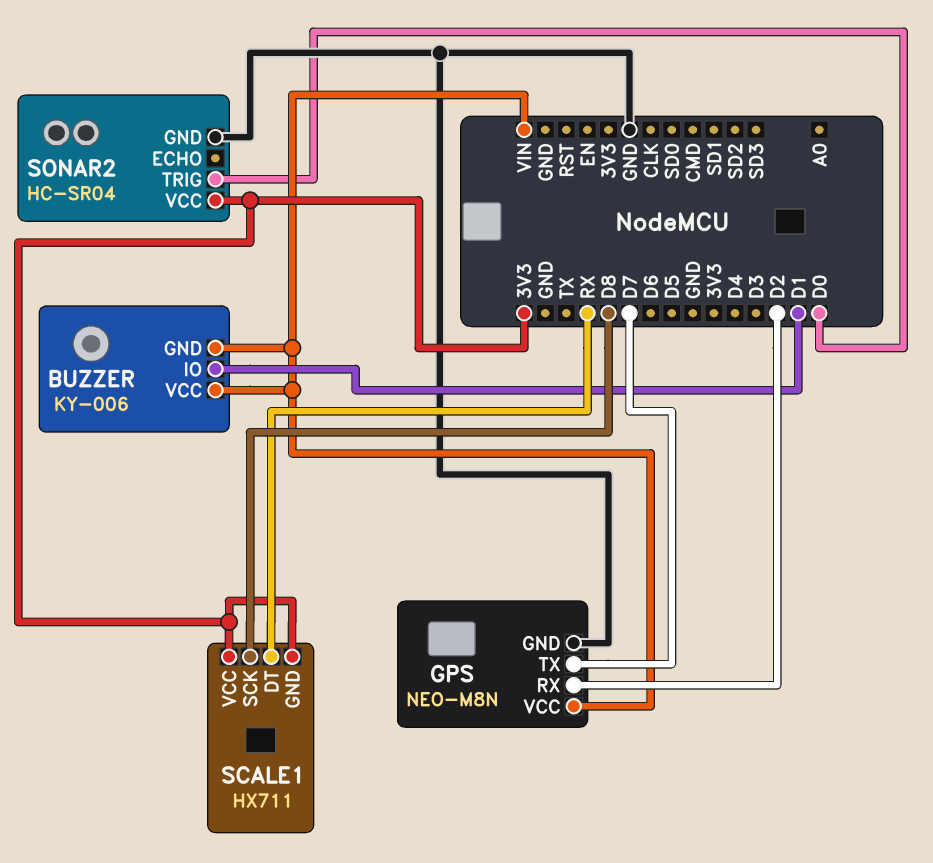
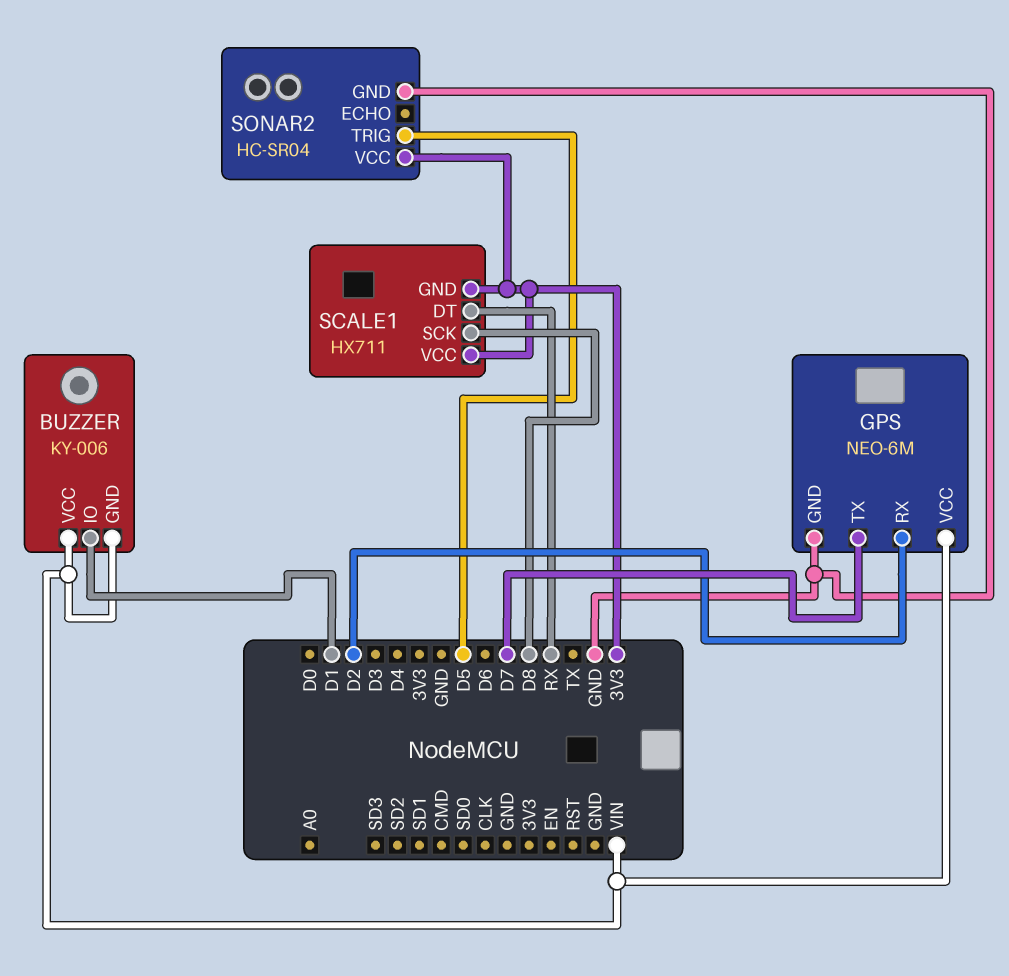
GPS: NEO-M8N -> NEO-6M
SONAR2 pin TRIG: D0 -> D5

